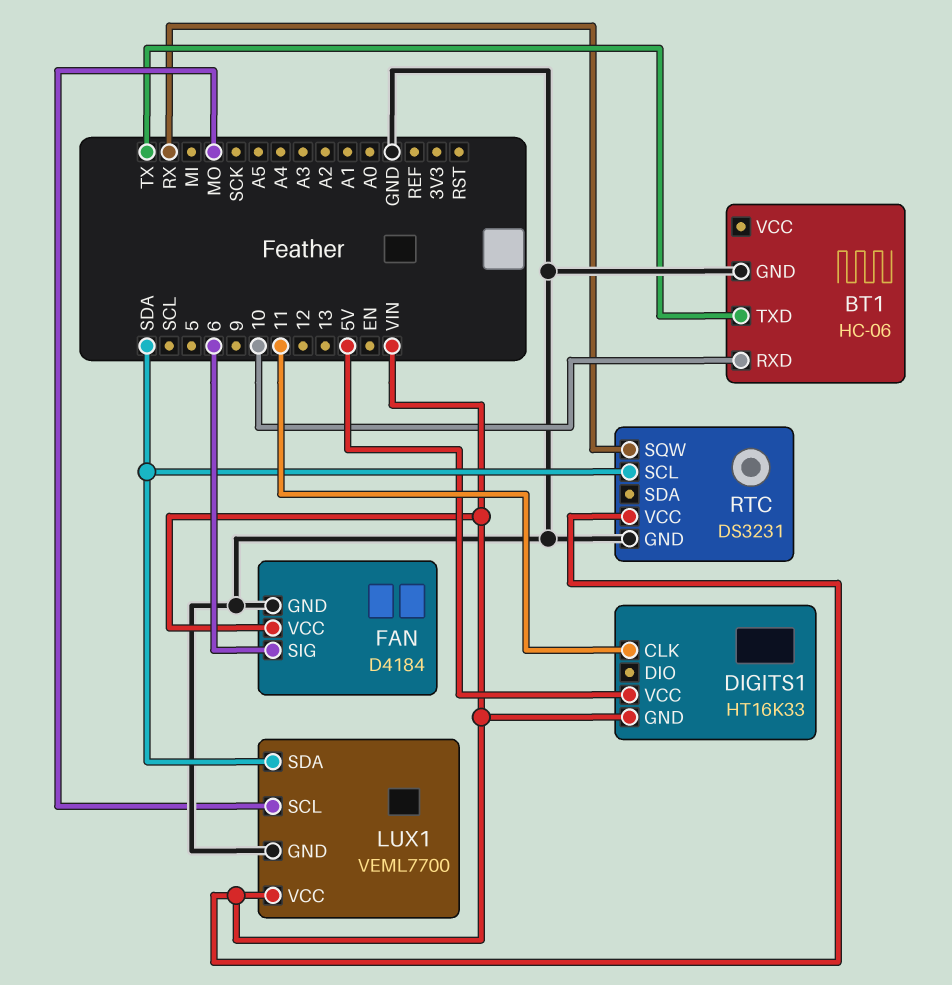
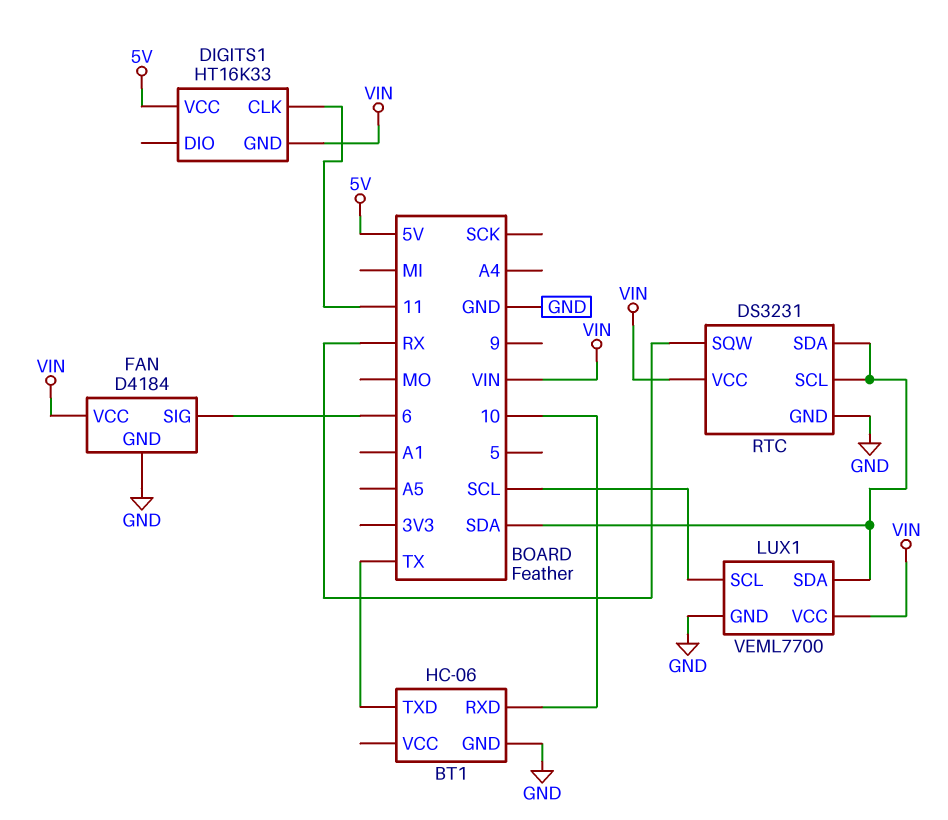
LUX1 pin SCL: MO -> SCL
RTC pin SDA: none -> SDA

